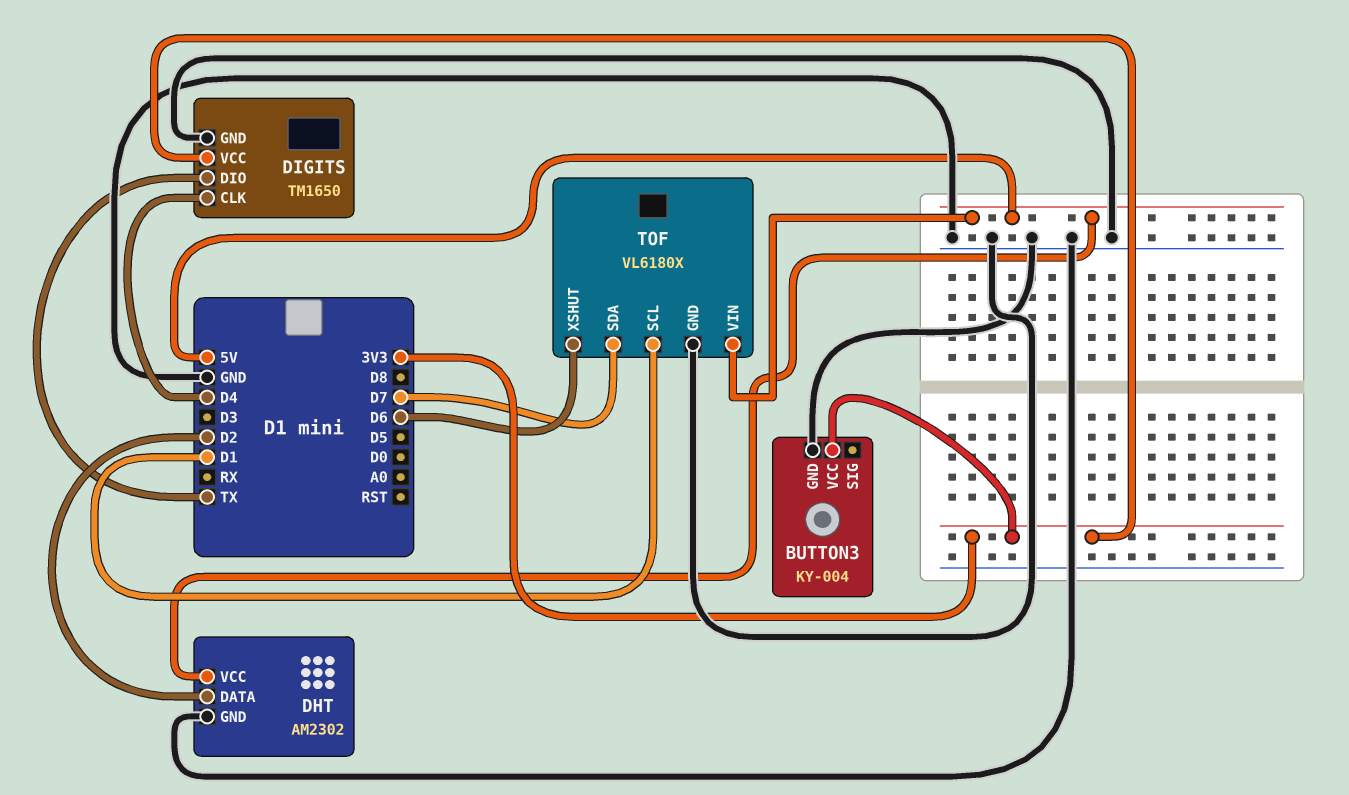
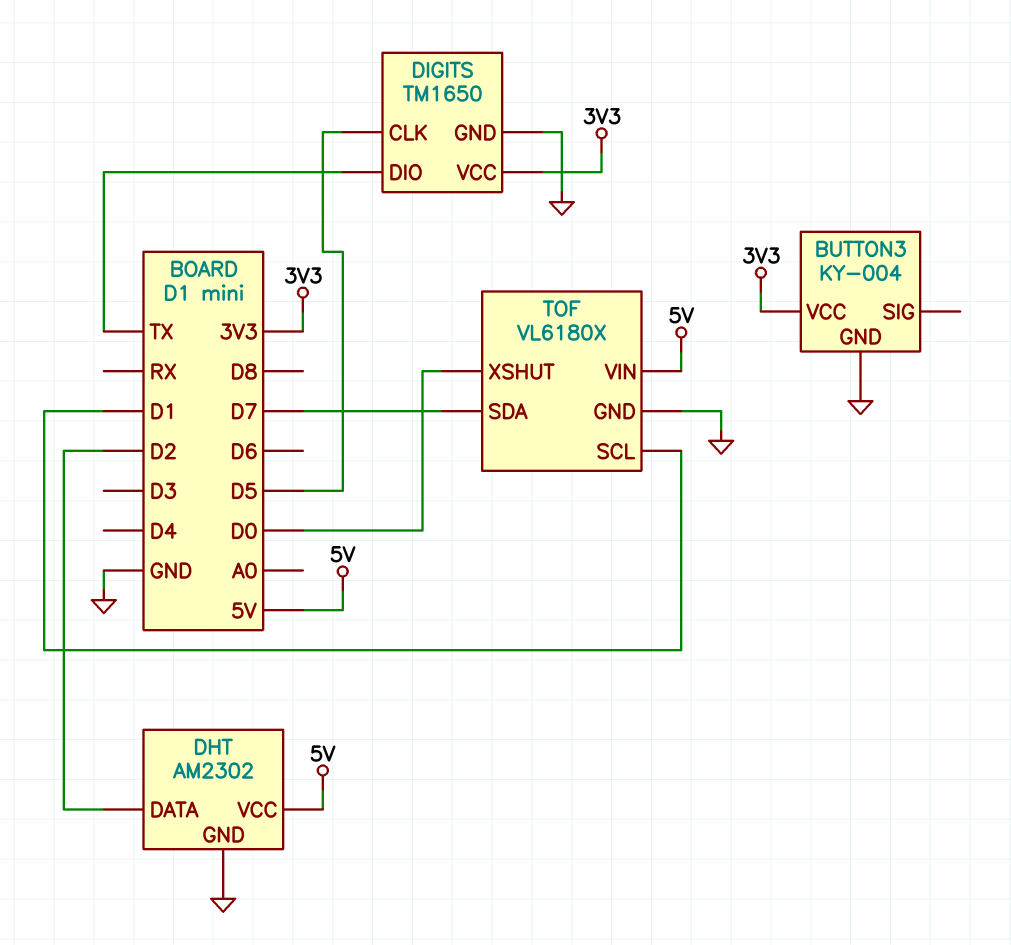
DIGITS pin CLK: D4 -> D5
TOF pin XSHUT: D6 -> D0

